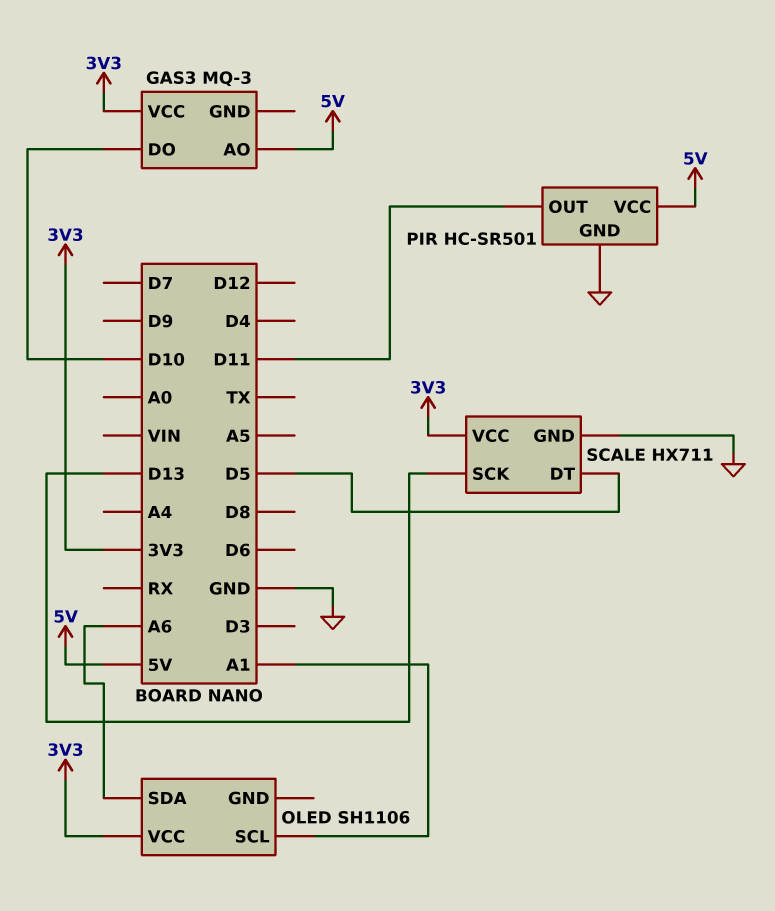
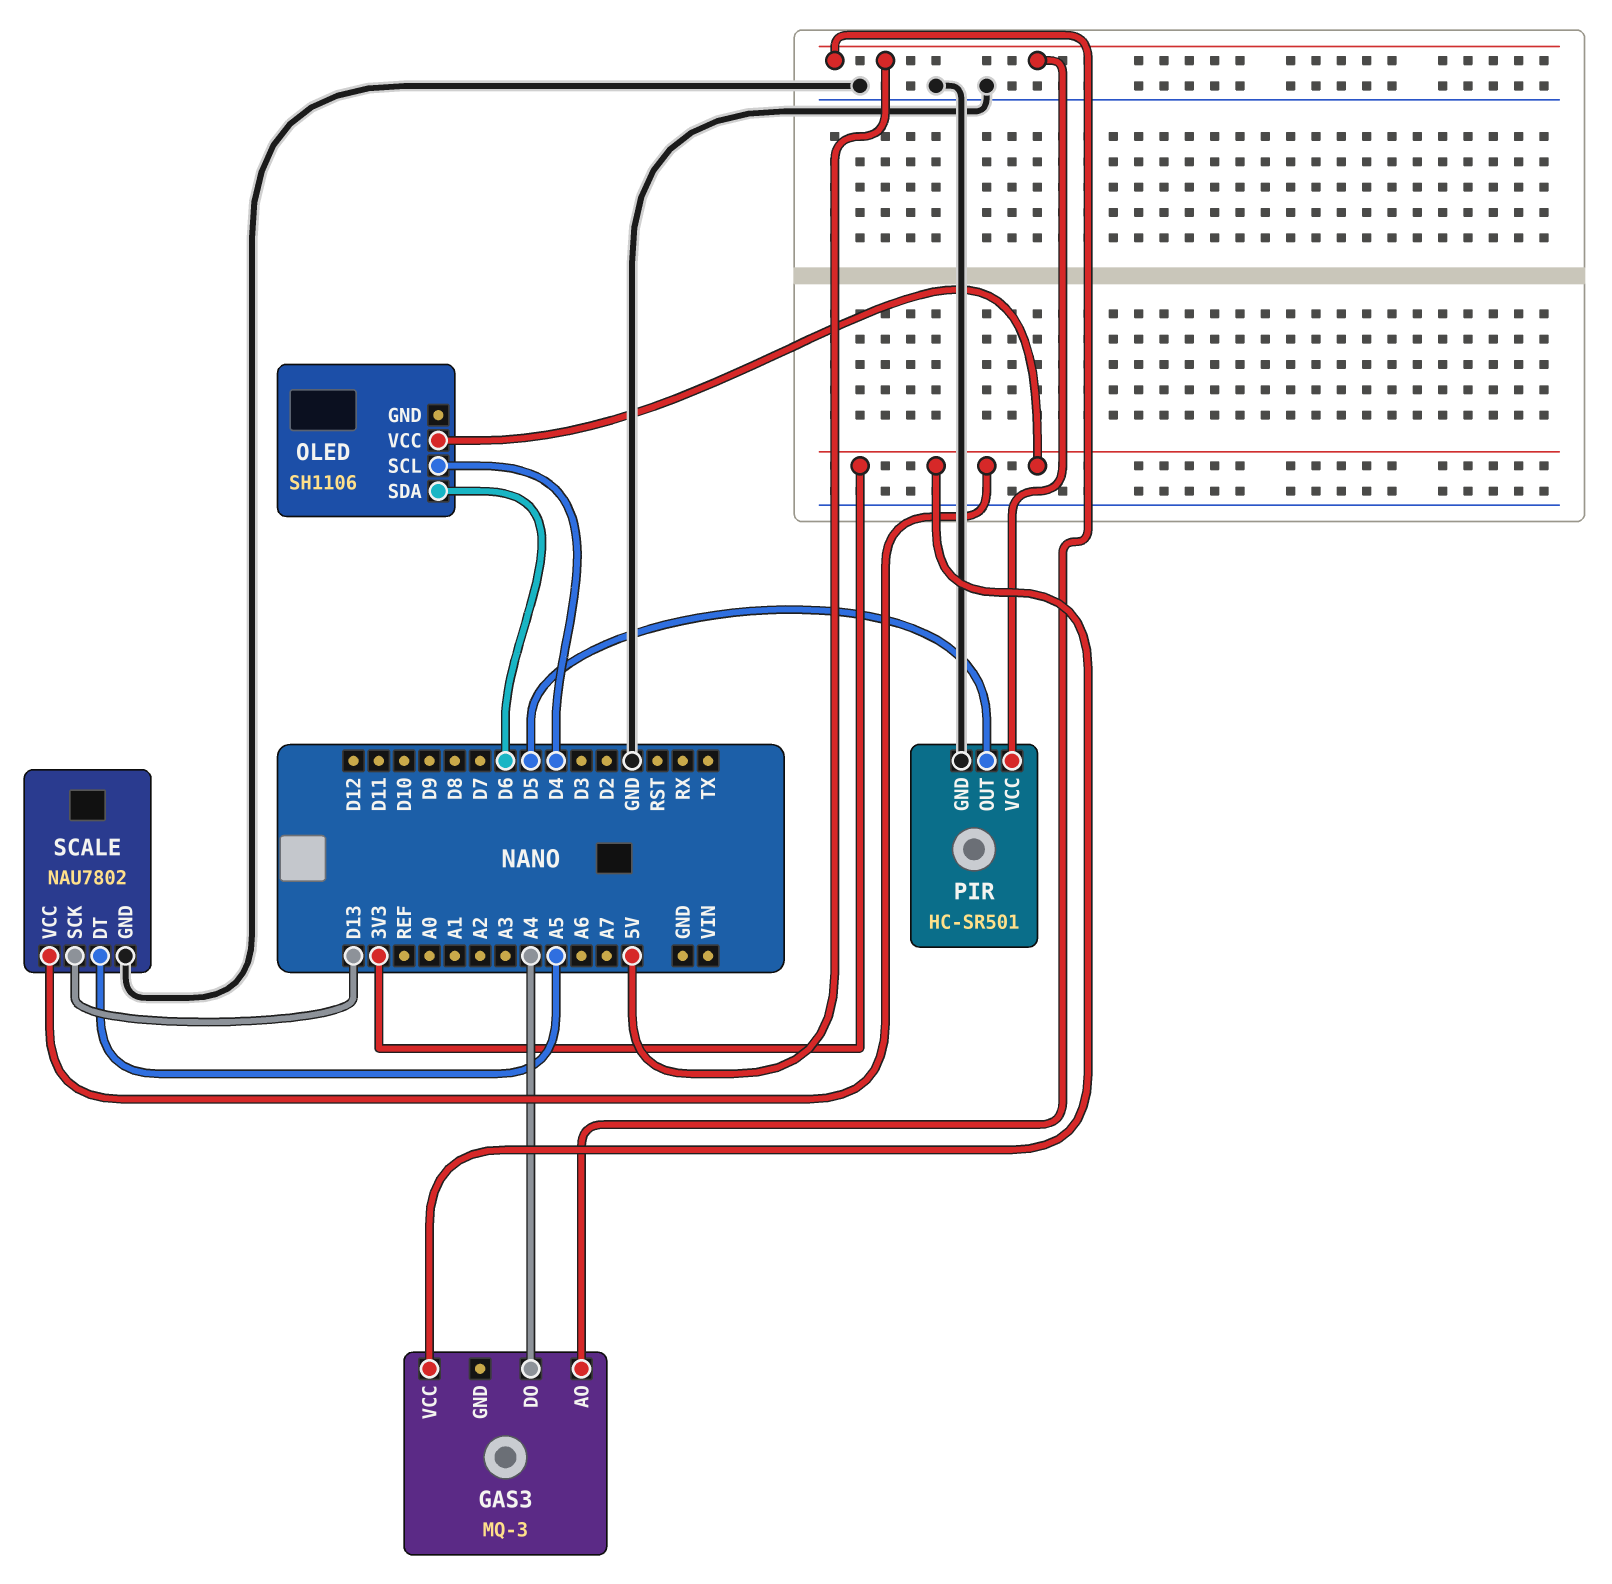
GAS3 pin DO: D10 -> A4
OLED pin SCL: A1 -> D4
OLED pin SDA: A6 -> D6
PIR pin OUT: D11 -> D5
SCALE: HX711 -> NAU7802
SCALE pin DT: D5 -> A5

